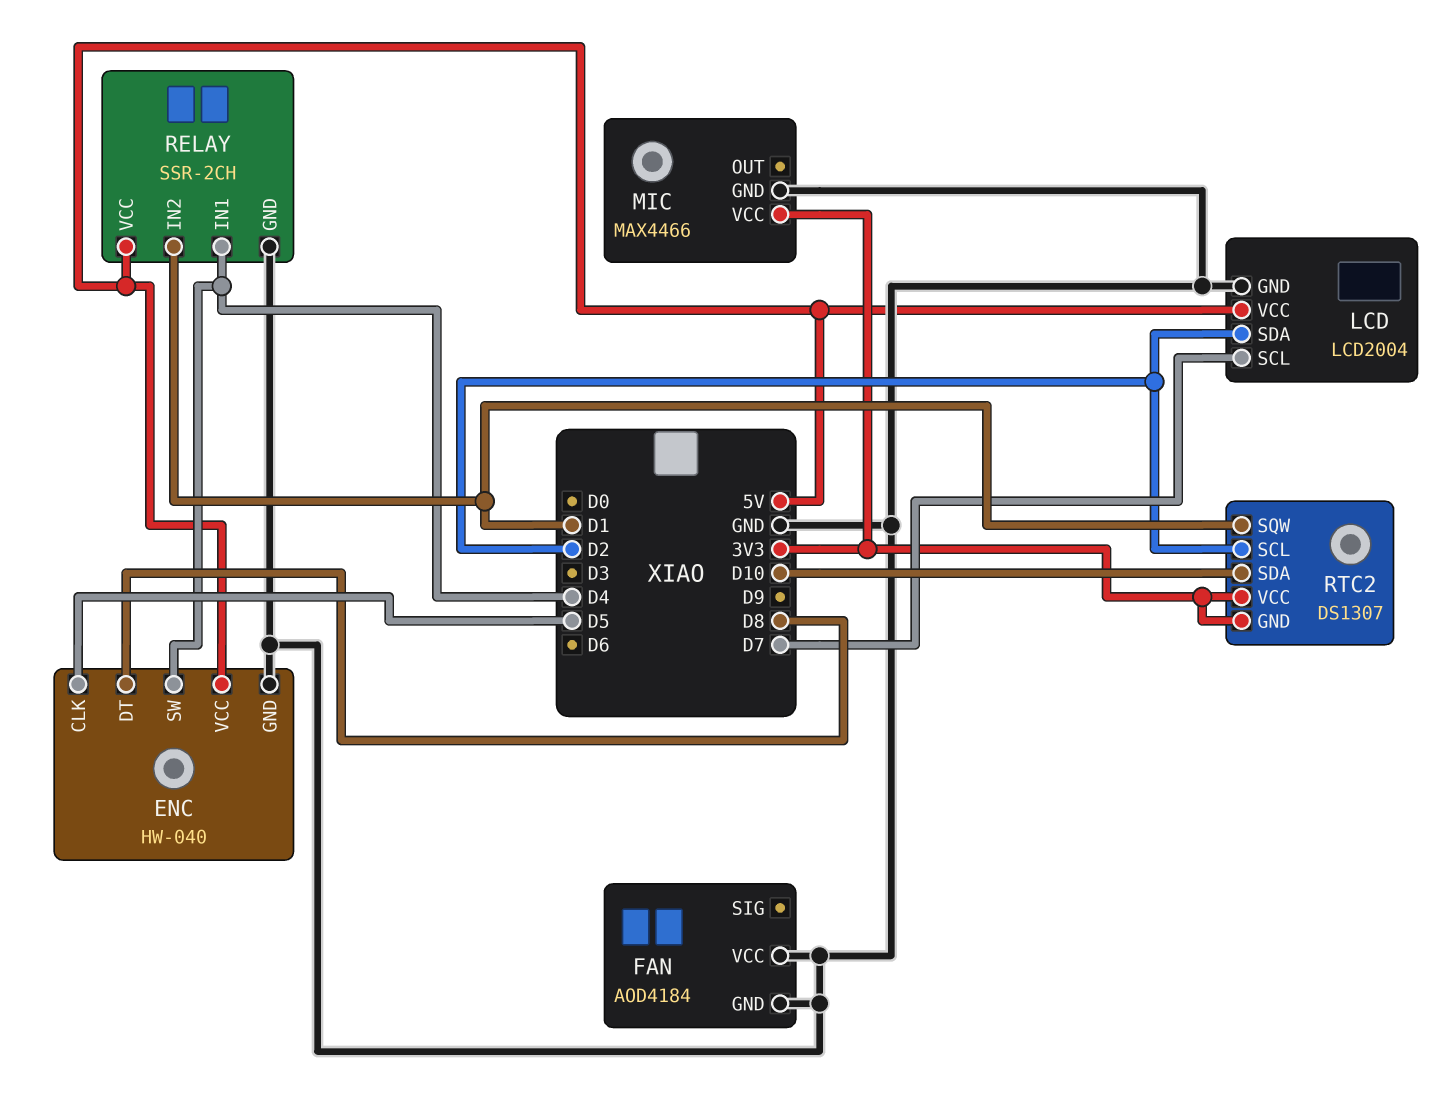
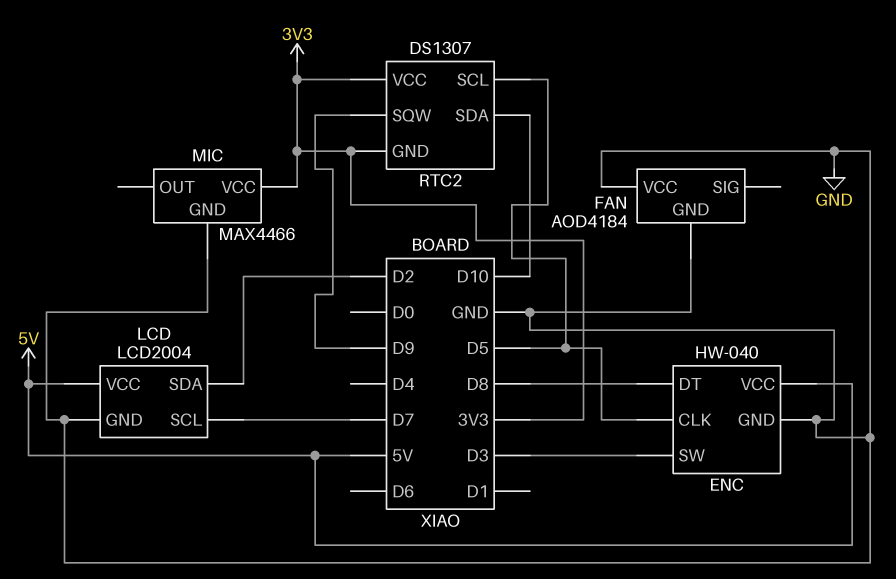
ENC pin SW: D4 -> D3
RELAY: SSR-2CH -> none
RELAY pin GND: GND -> none
RELAY pin IN1: D4 -> none
RELAY pin IN2: D1 -> none
RELAY pin VCC: 5V -> none
RTC2 pin SCL: D2 -> D5
RTC2 pin SQW: D1 -> D9

